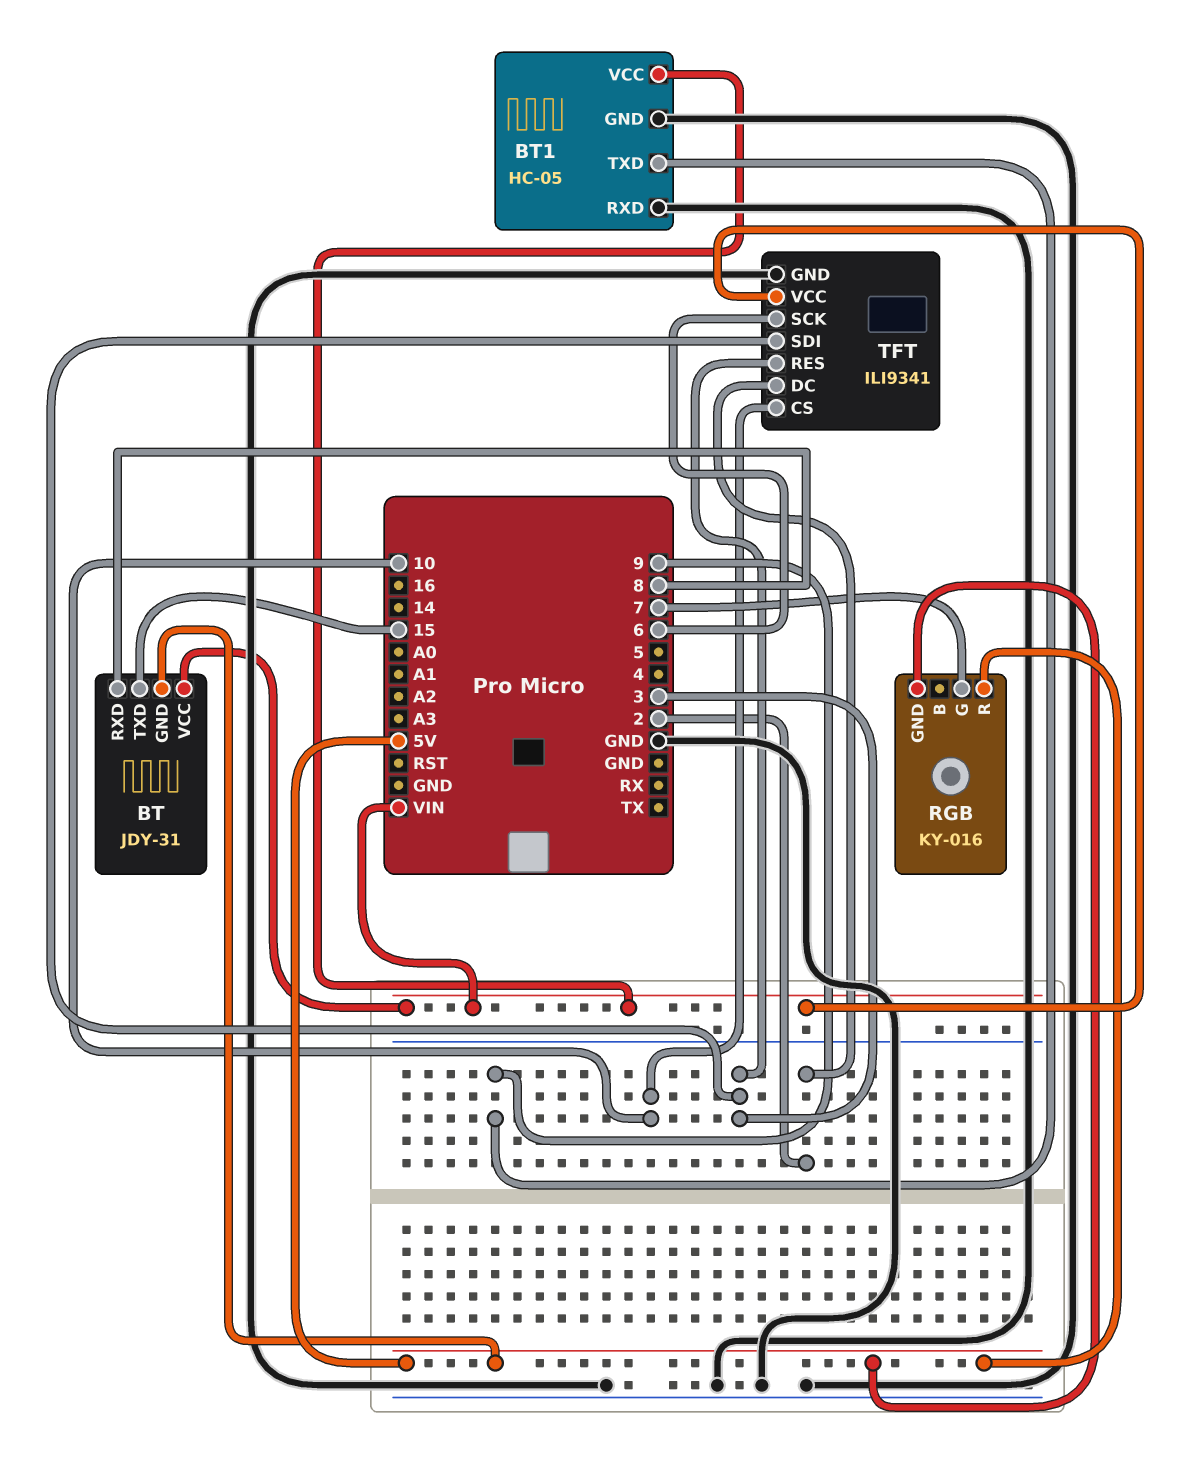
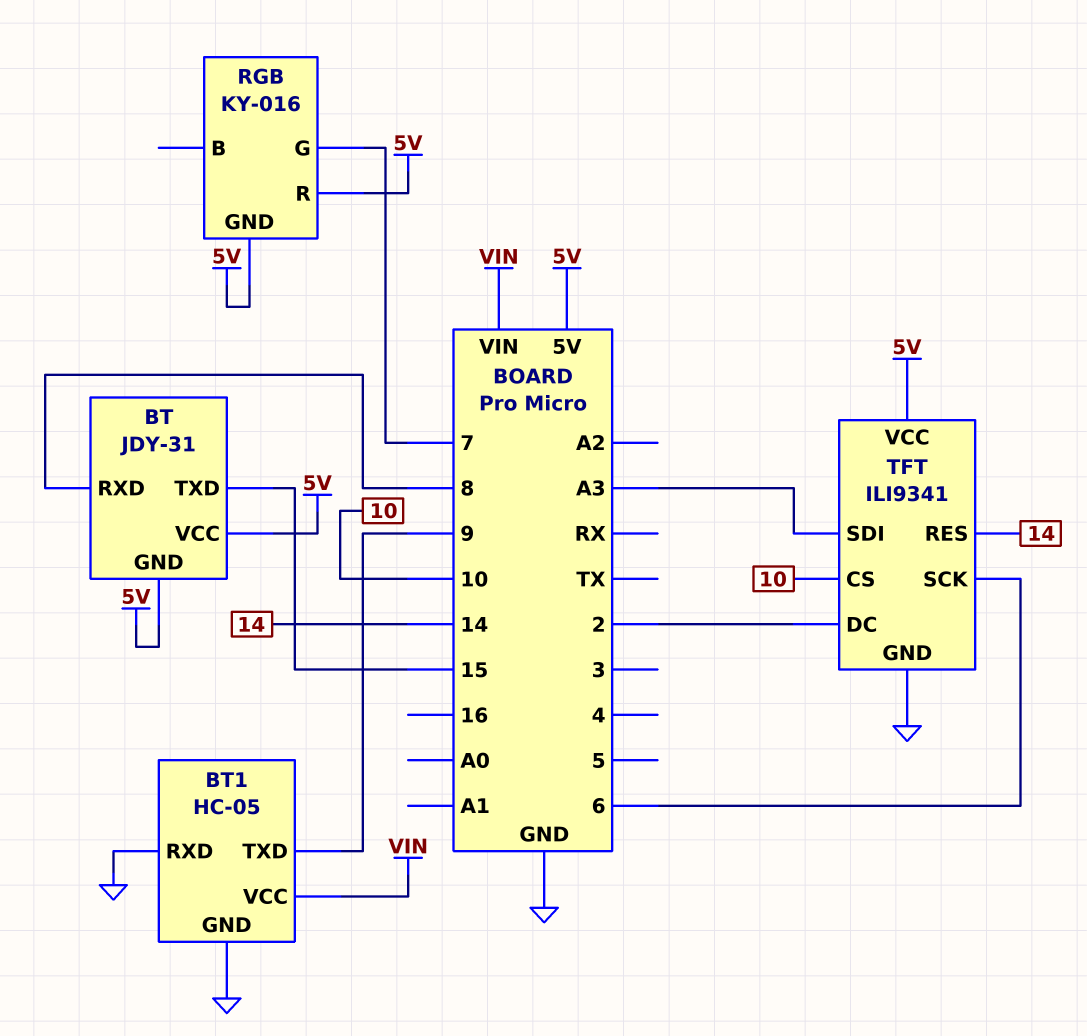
BT pin VCC: VIN -> 5V
TFT pin RES: 3 -> 14
TFT pin SDI: 3 -> A3
TFT pin VCC: VIN -> 5V

